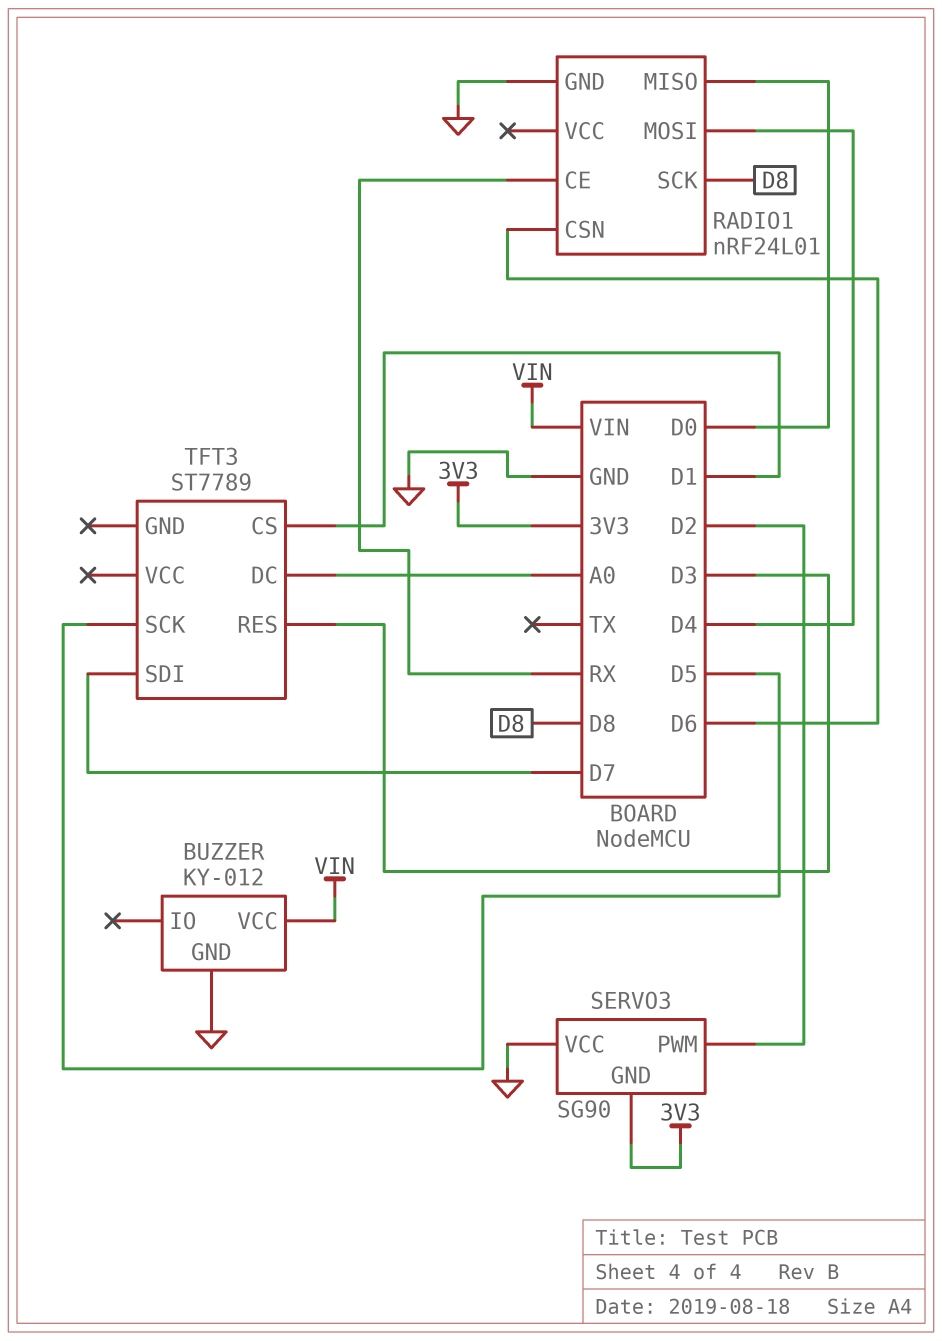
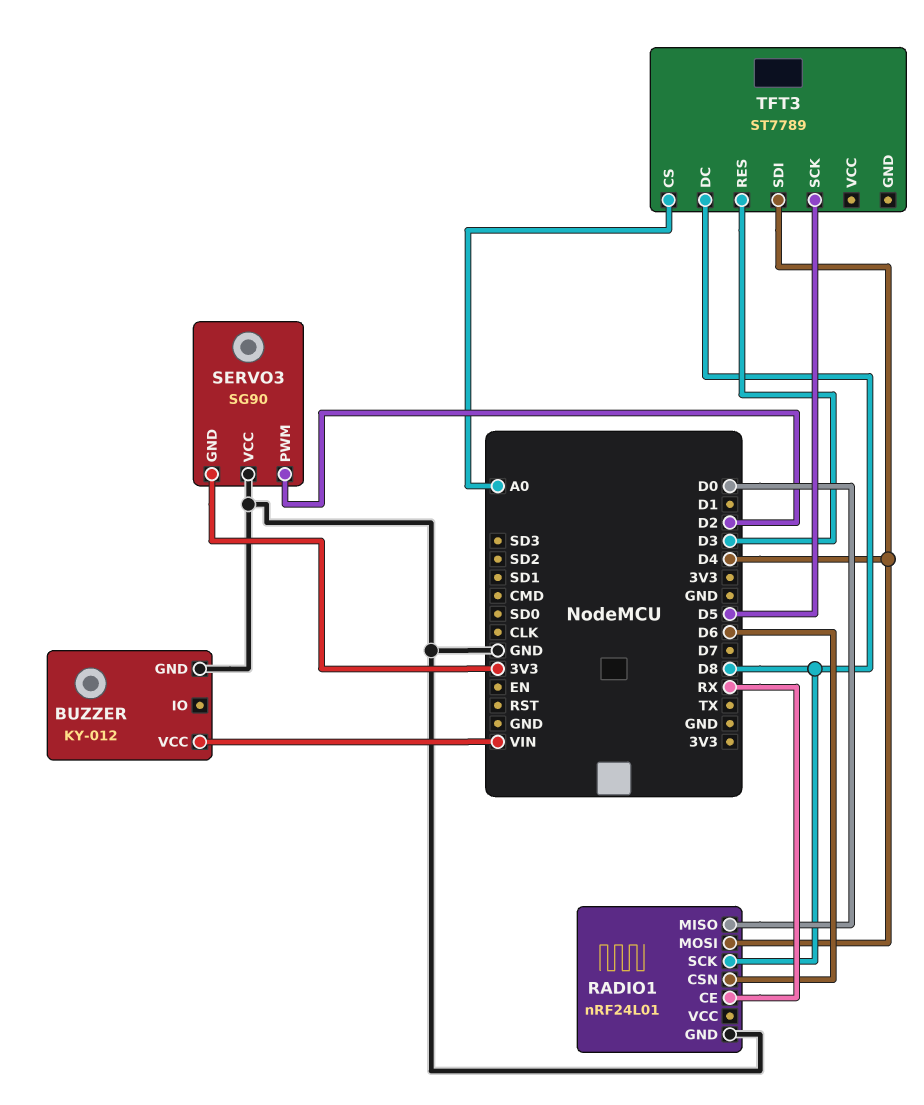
TFT3 pin CS: D1 -> A0
TFT3 pin DC: A0 -> D8
TFT3 pin SDI: D7 -> D4

